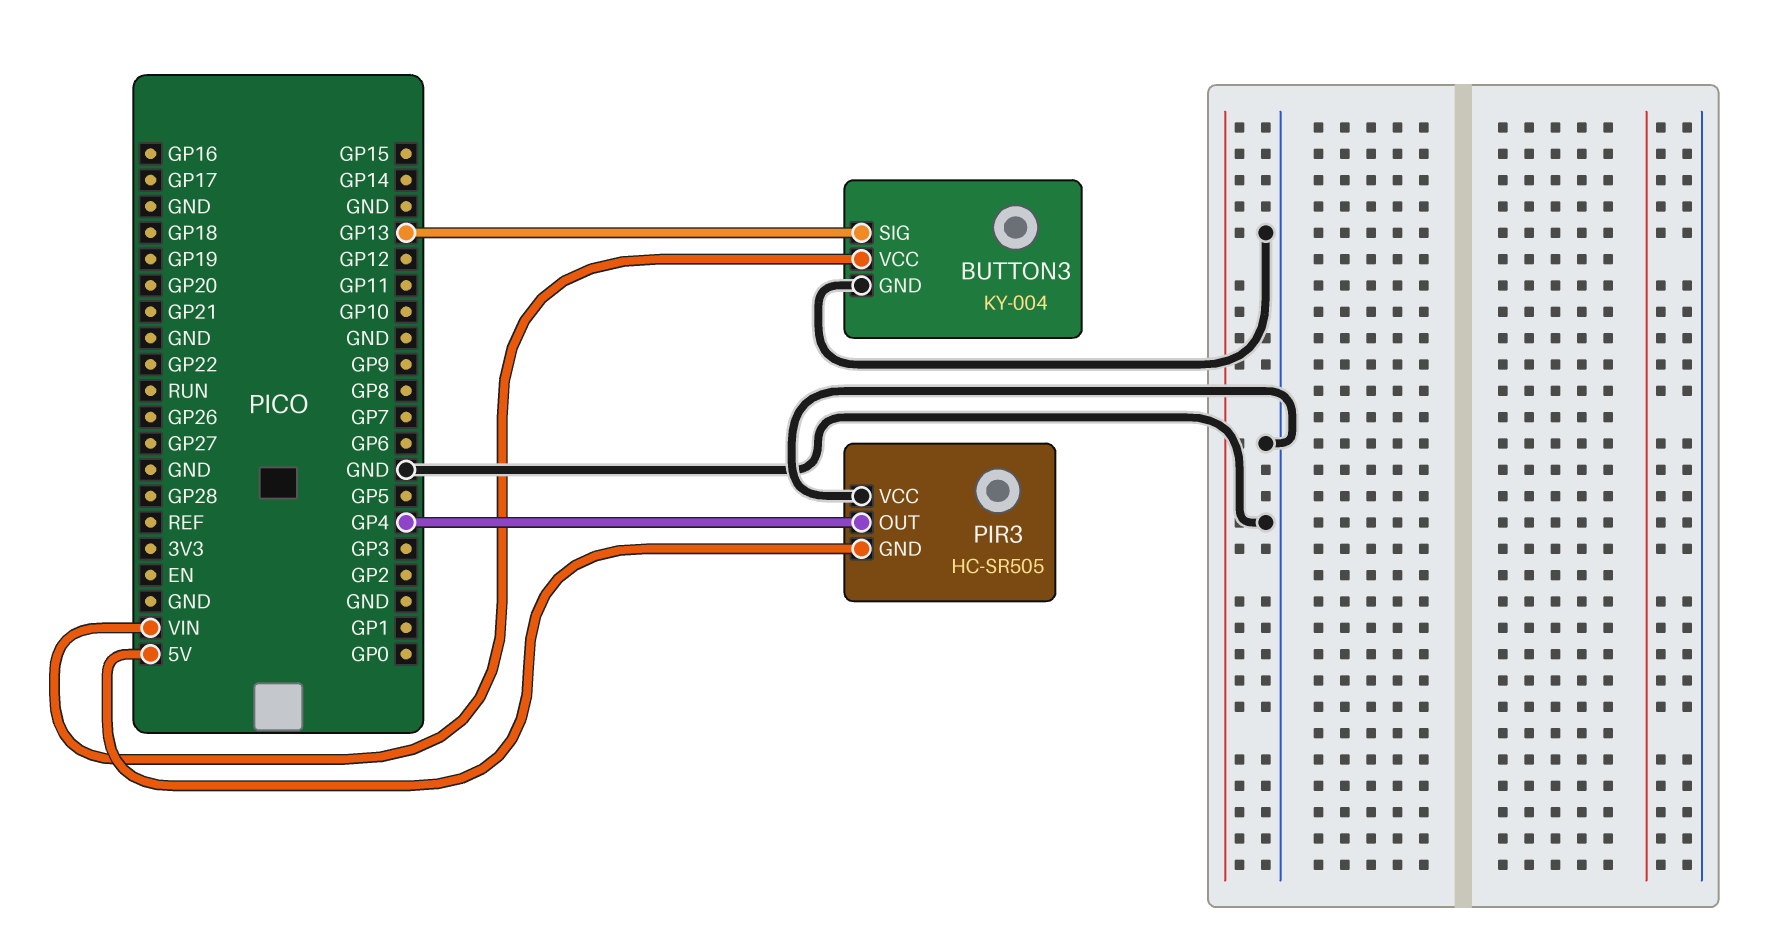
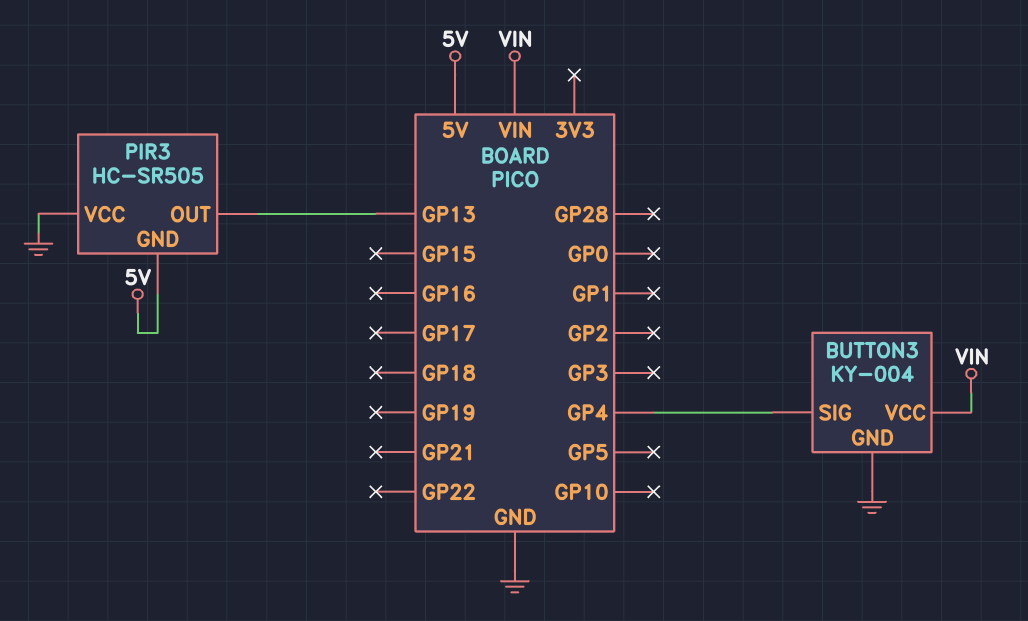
BUTTON3 pin SIG: GP13 -> GP4
PIR3 pin OUT: GP4 -> GP13

